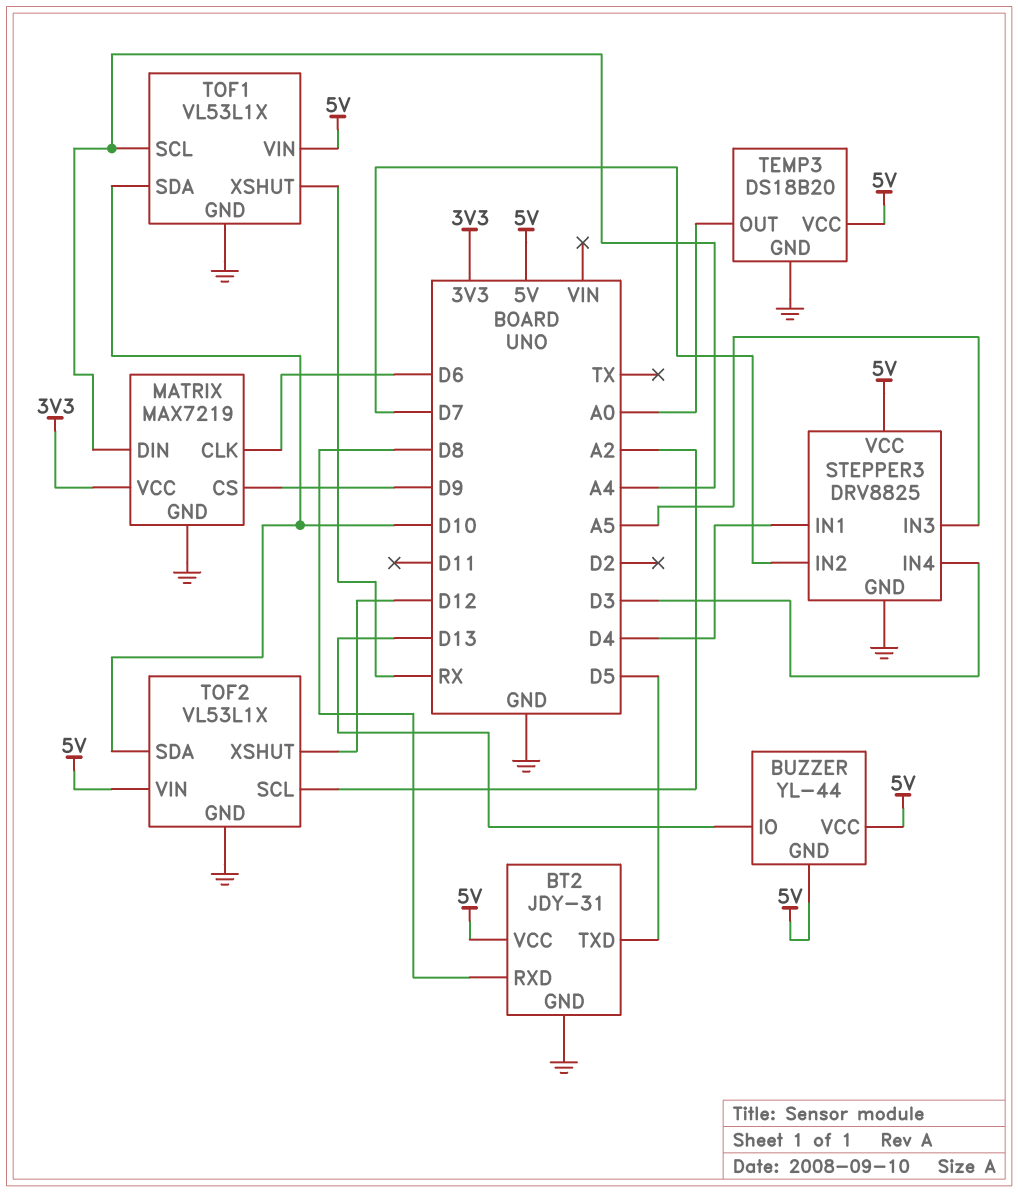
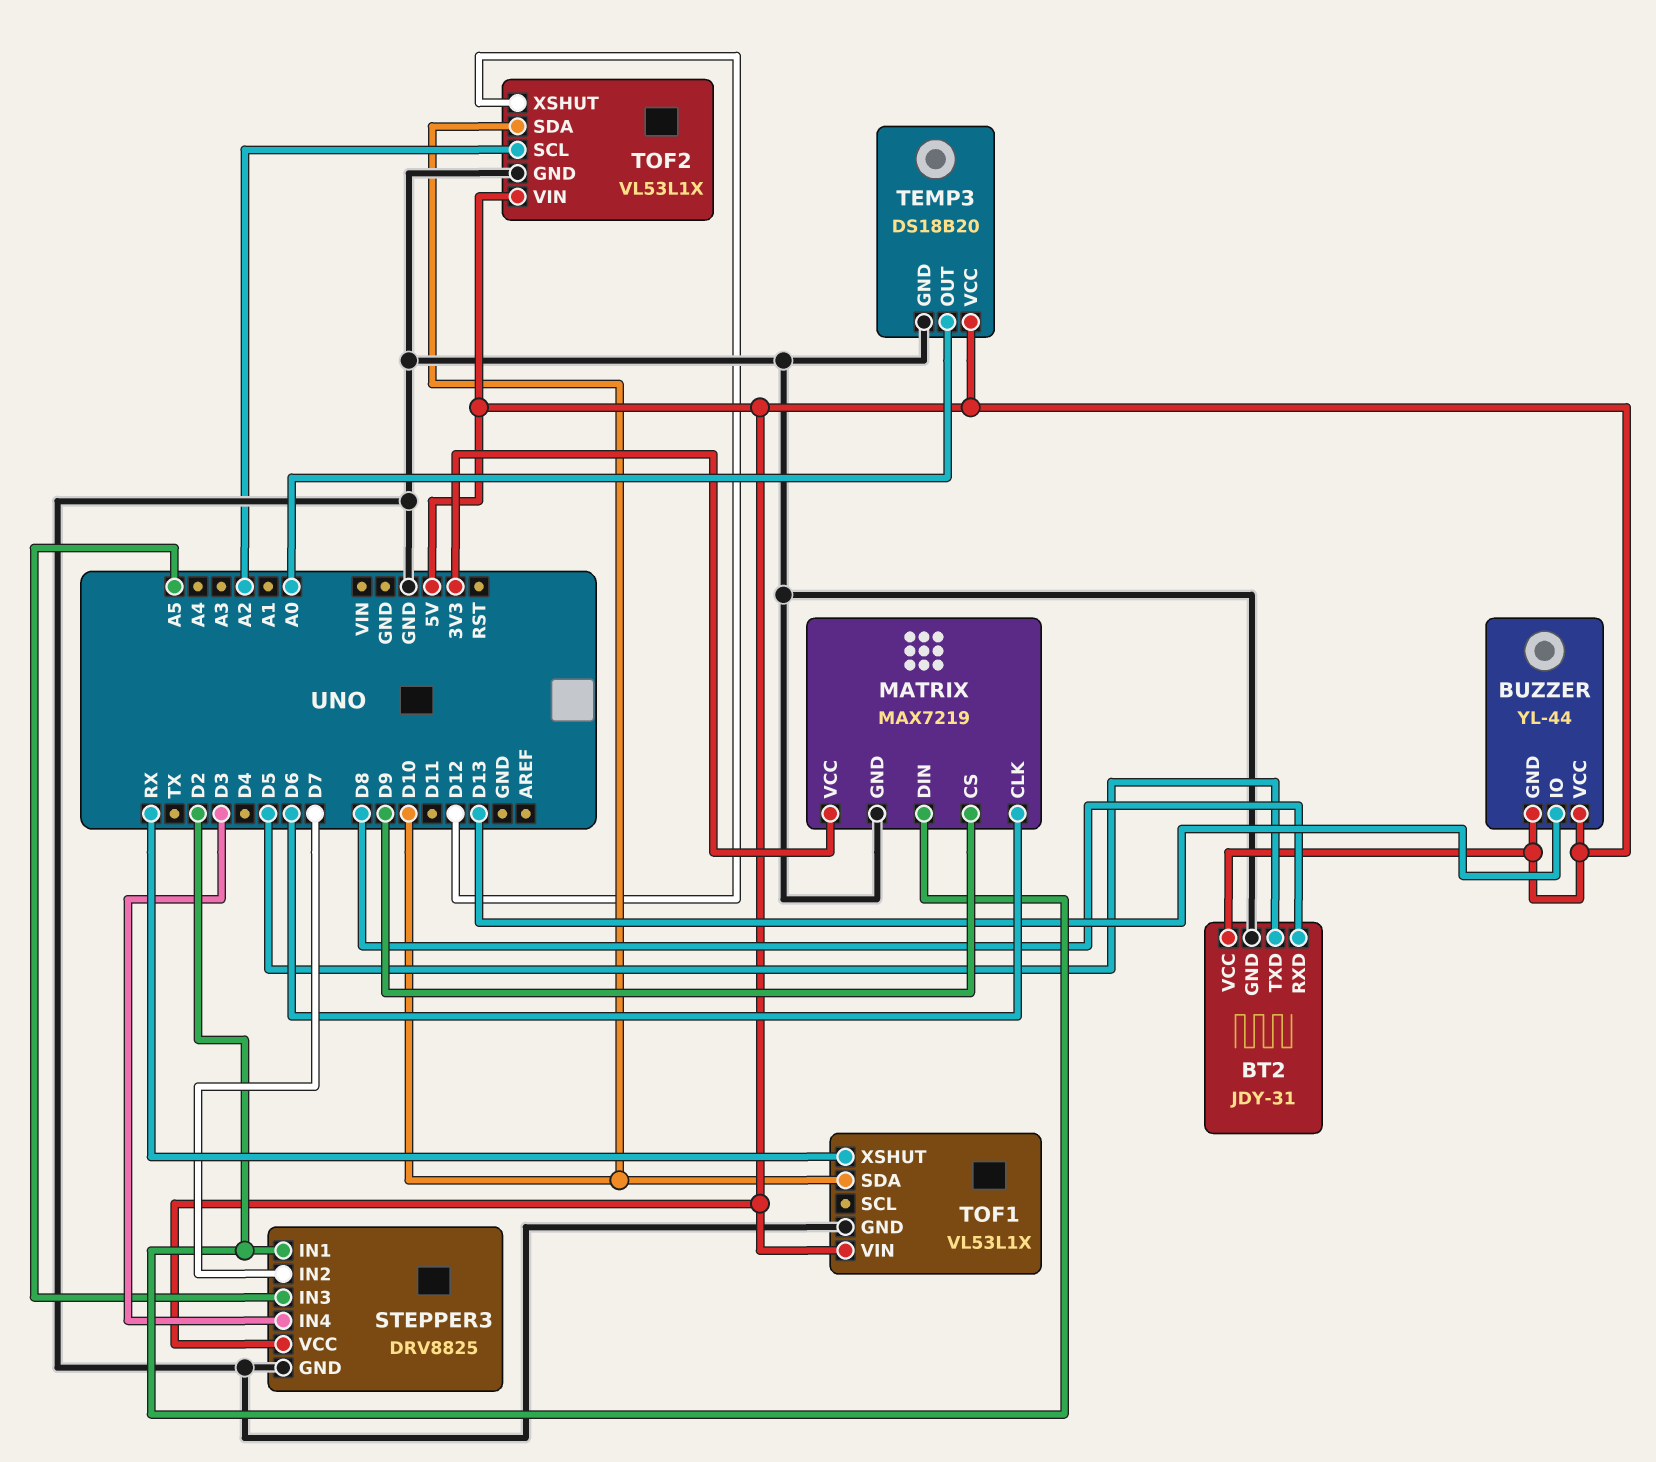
MATRIX pin DIN: A4 -> D2
STEPPER3 pin IN1: D4 -> D2
TOF1 pin SCL: A4 -> none

